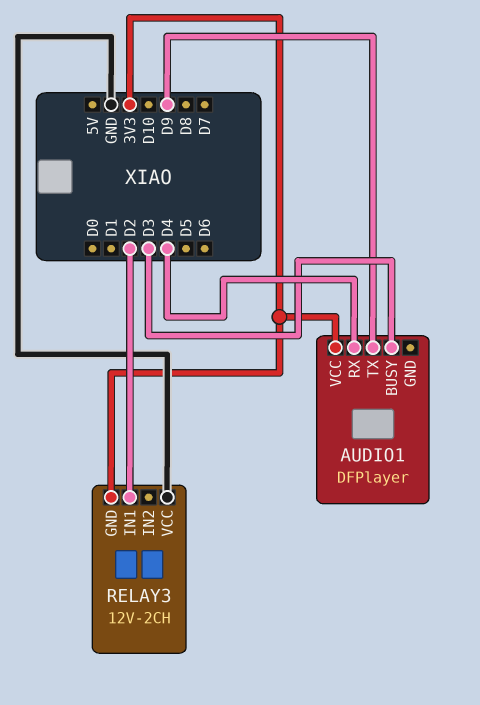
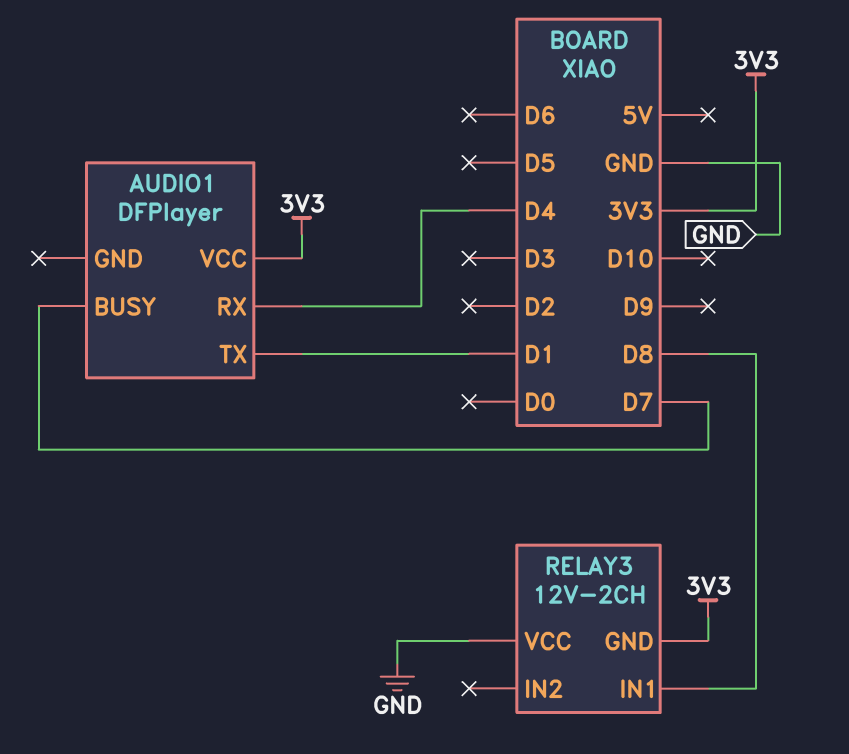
AUDIO1 pin BUSY: D3 -> D7
AUDIO1 pin TX: D9 -> D1
RELAY3 pin IN1: D2 -> D8

